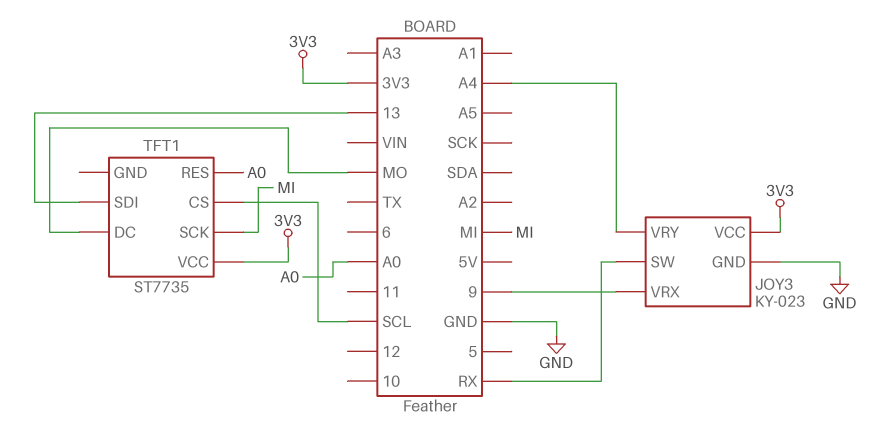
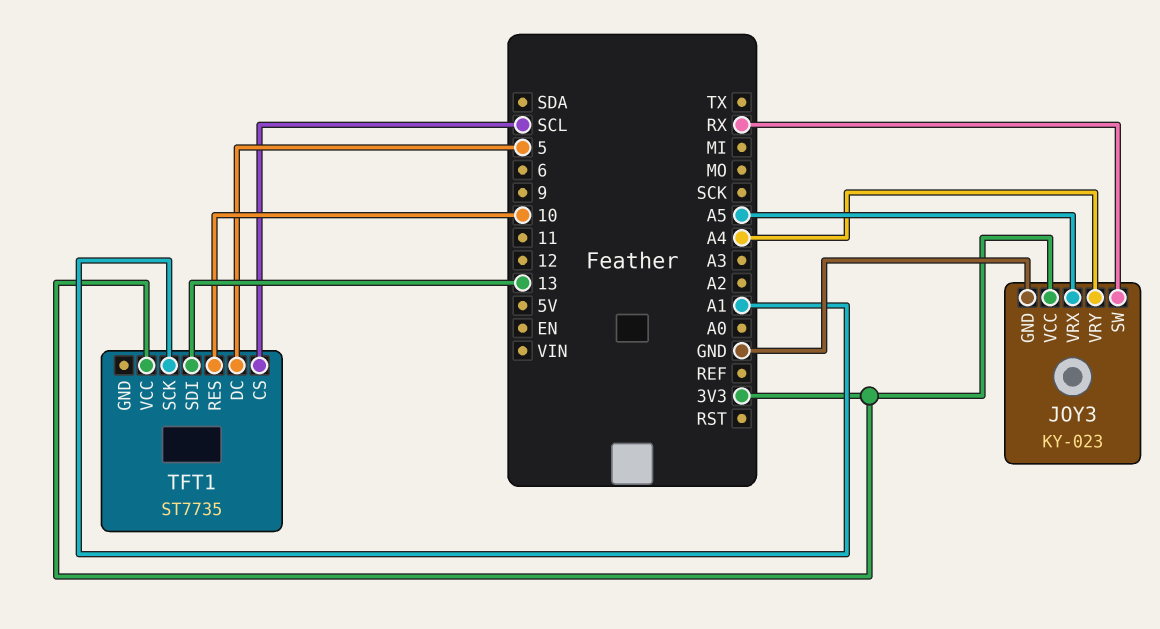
JOY3 pin VRX: 9 -> A5
TFT1 pin DC: MO -> 5
TFT1 pin RES: A0 -> 10
TFT1 pin SCK: MI -> A1

